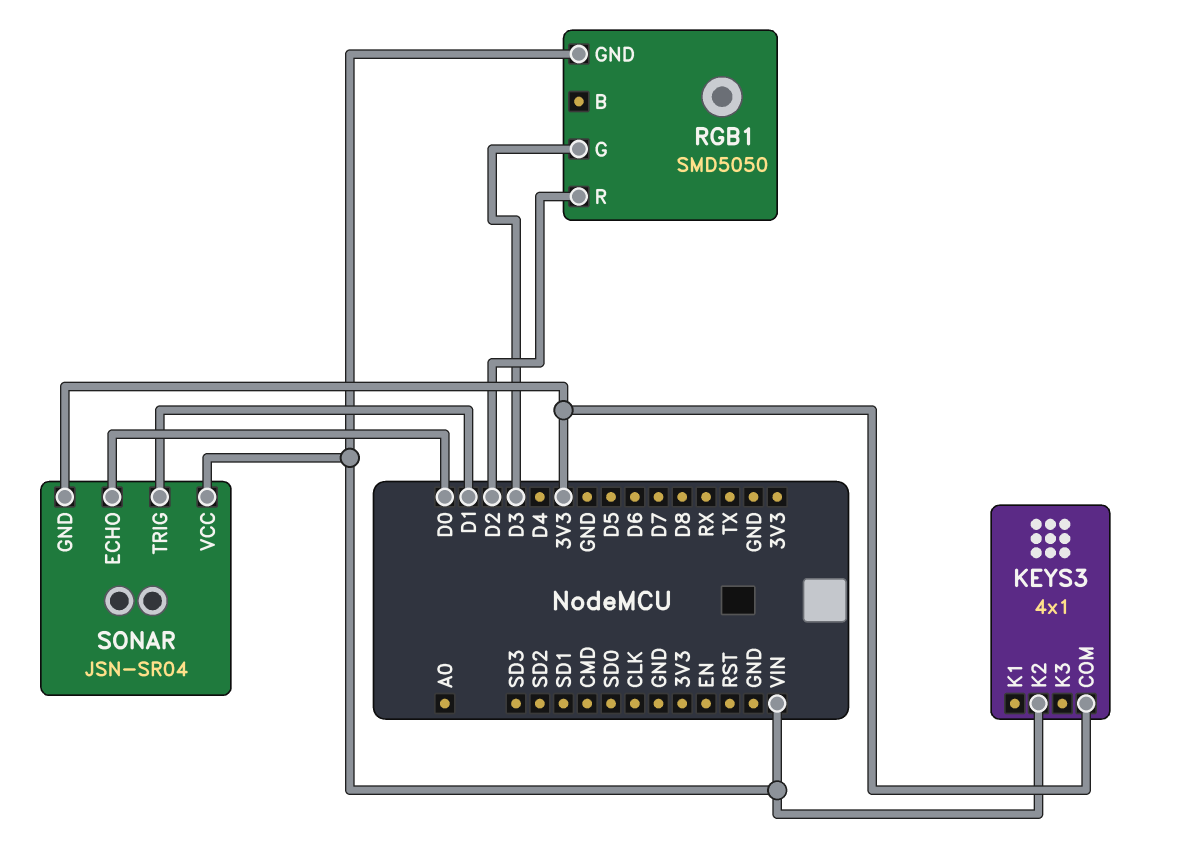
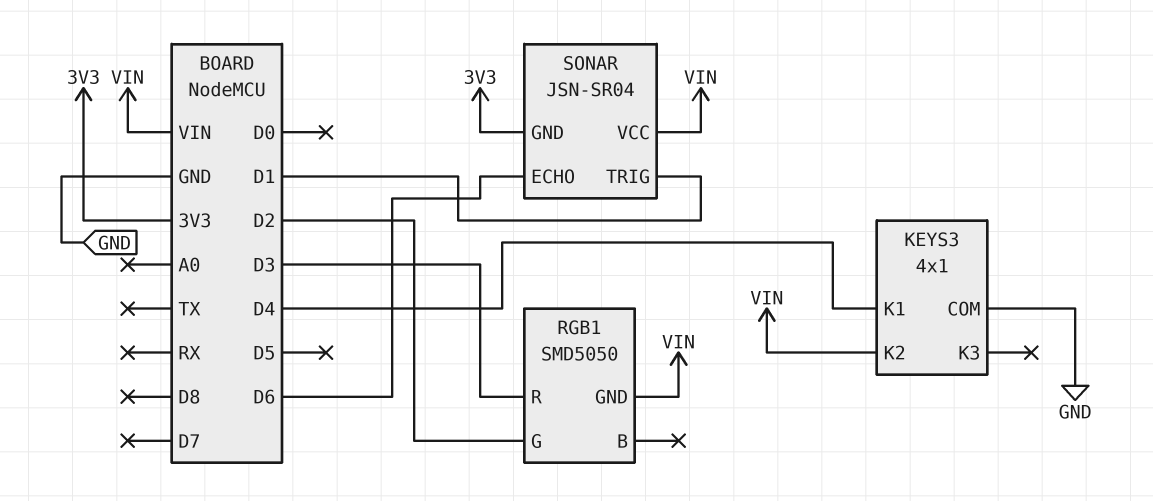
KEYS3 pin COM: 3V3 -> GND
KEYS3 pin K1: none -> D4
RGB1 pin G: D3 -> D2
RGB1 pin R: D2 -> D3
SONAR pin ECHO: D0 -> D6

